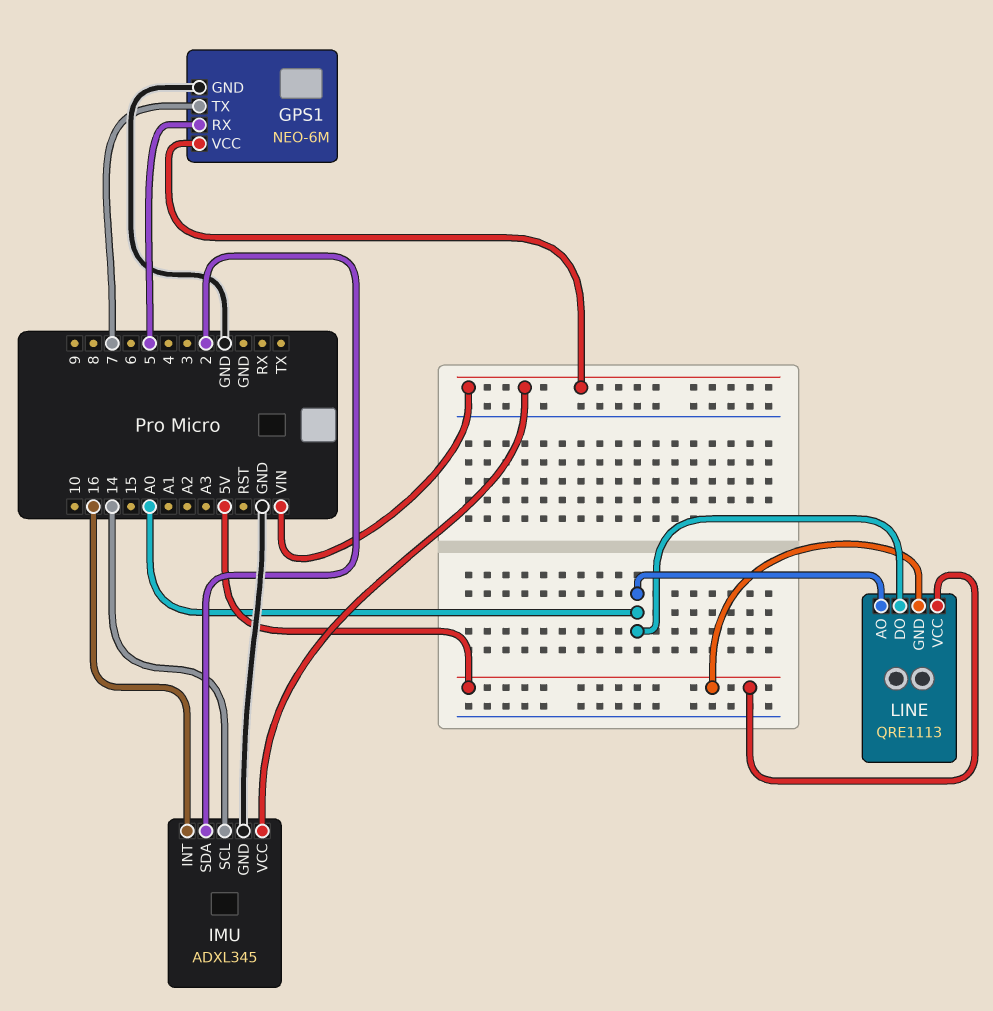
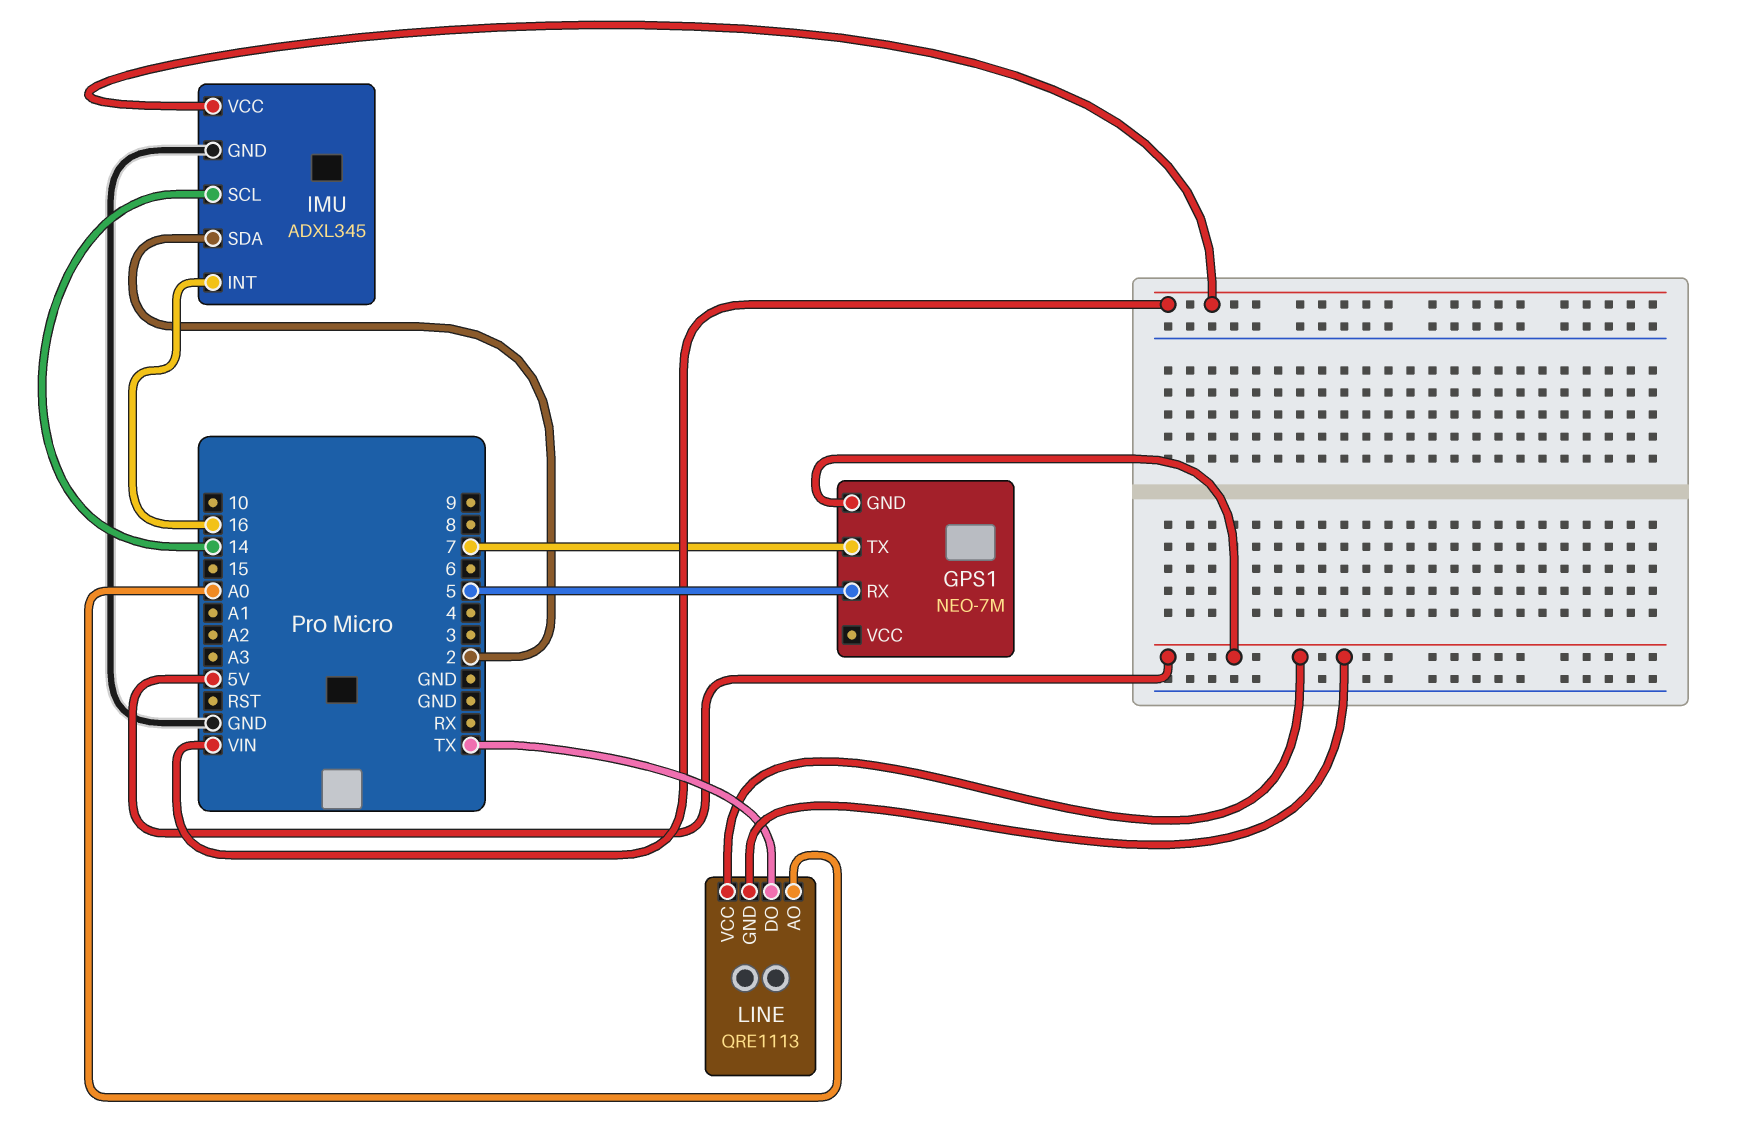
GPS1: NEO-6M -> NEO-7M
GPS1 pin GND: GND -> 5V
GPS1 pin VCC: VIN -> none
LINE pin DO: A0 -> TX

